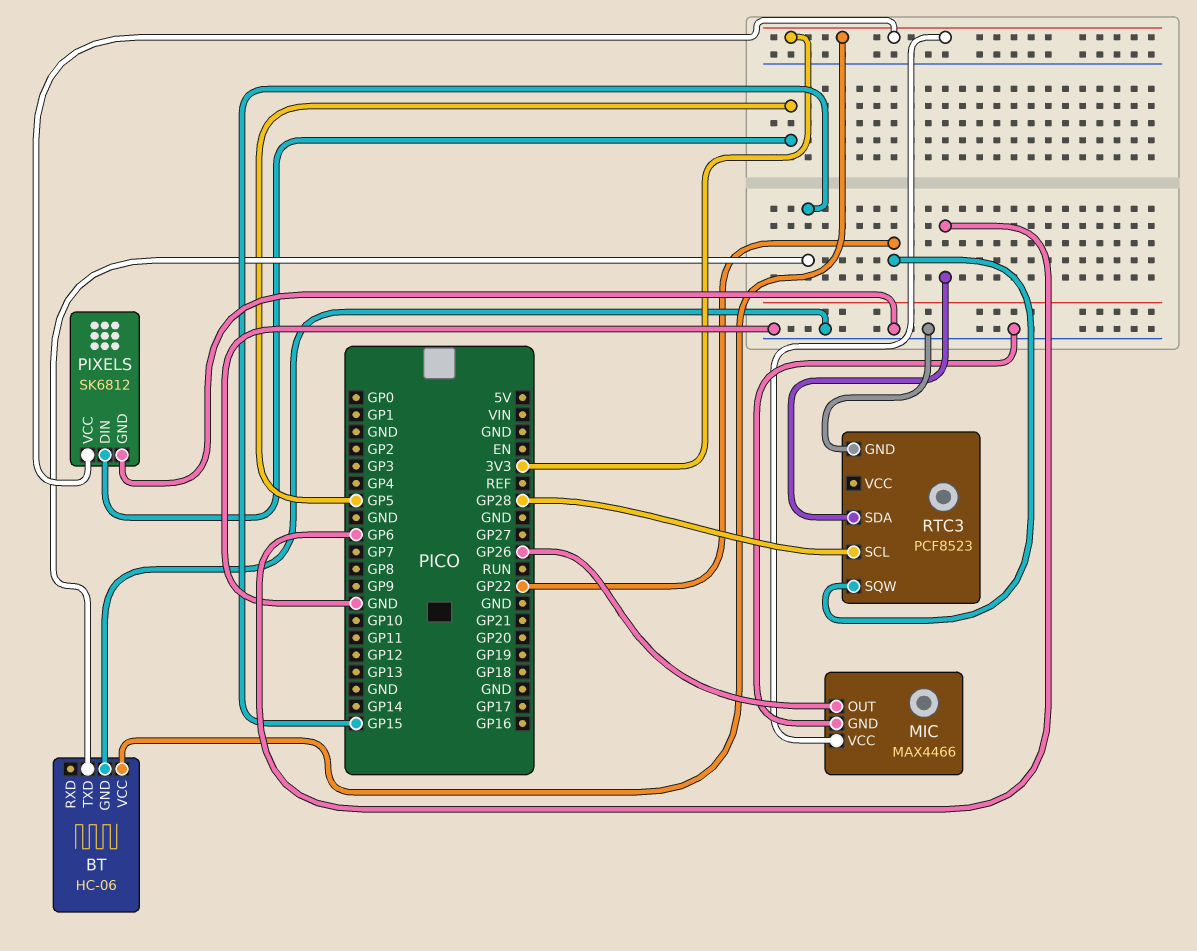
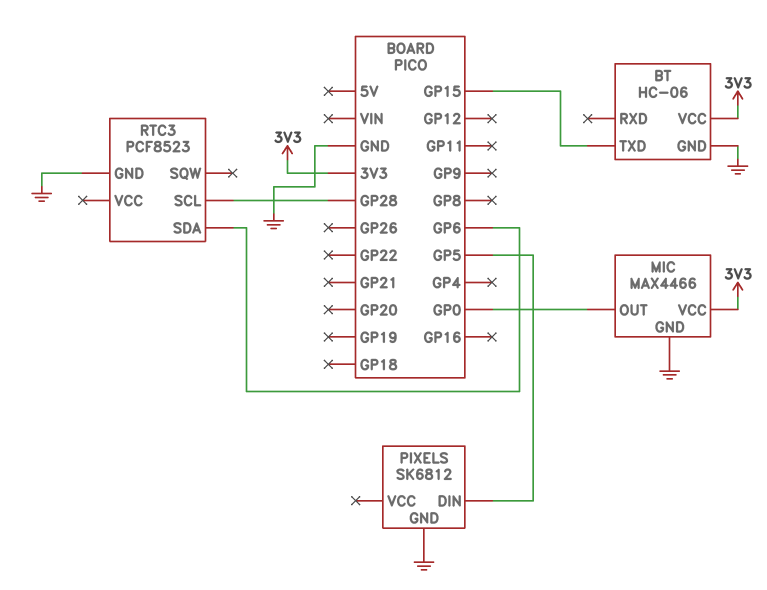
MIC pin OUT: GP26 -> GP0
PIXELS pin VCC: 3V3 -> none
RTC3 pin SQW: GP22 -> none

